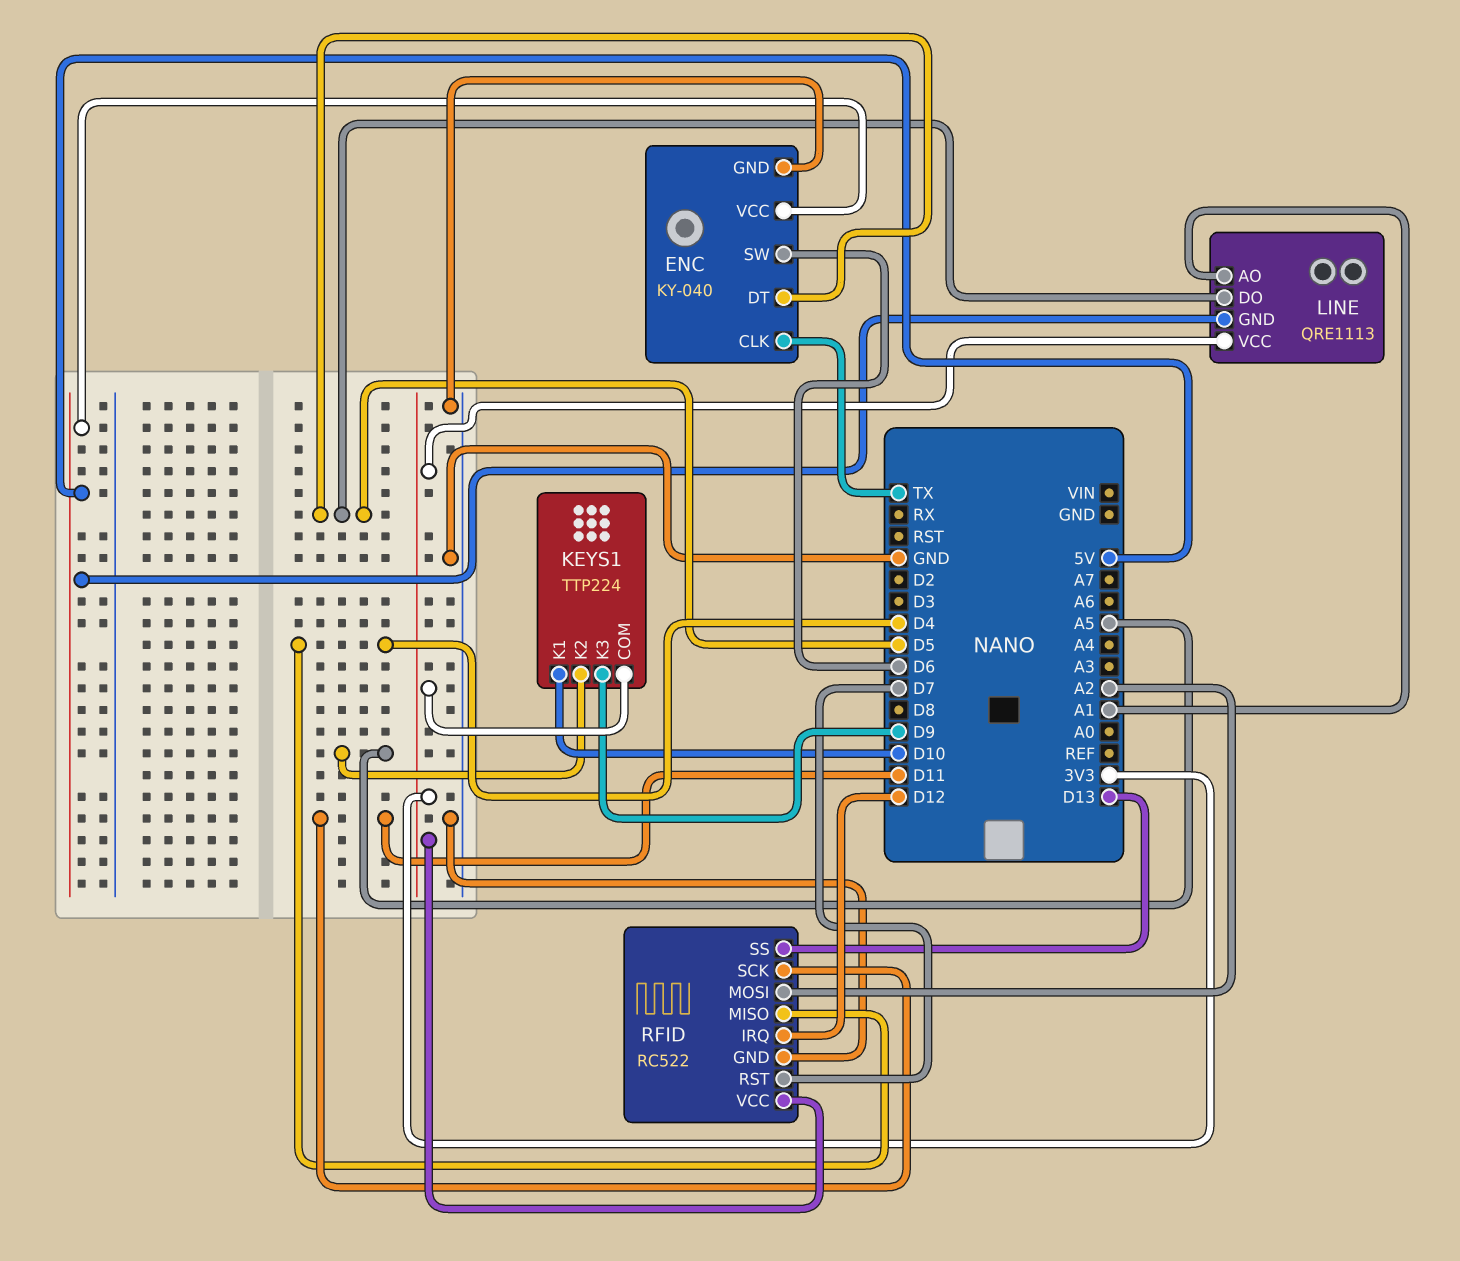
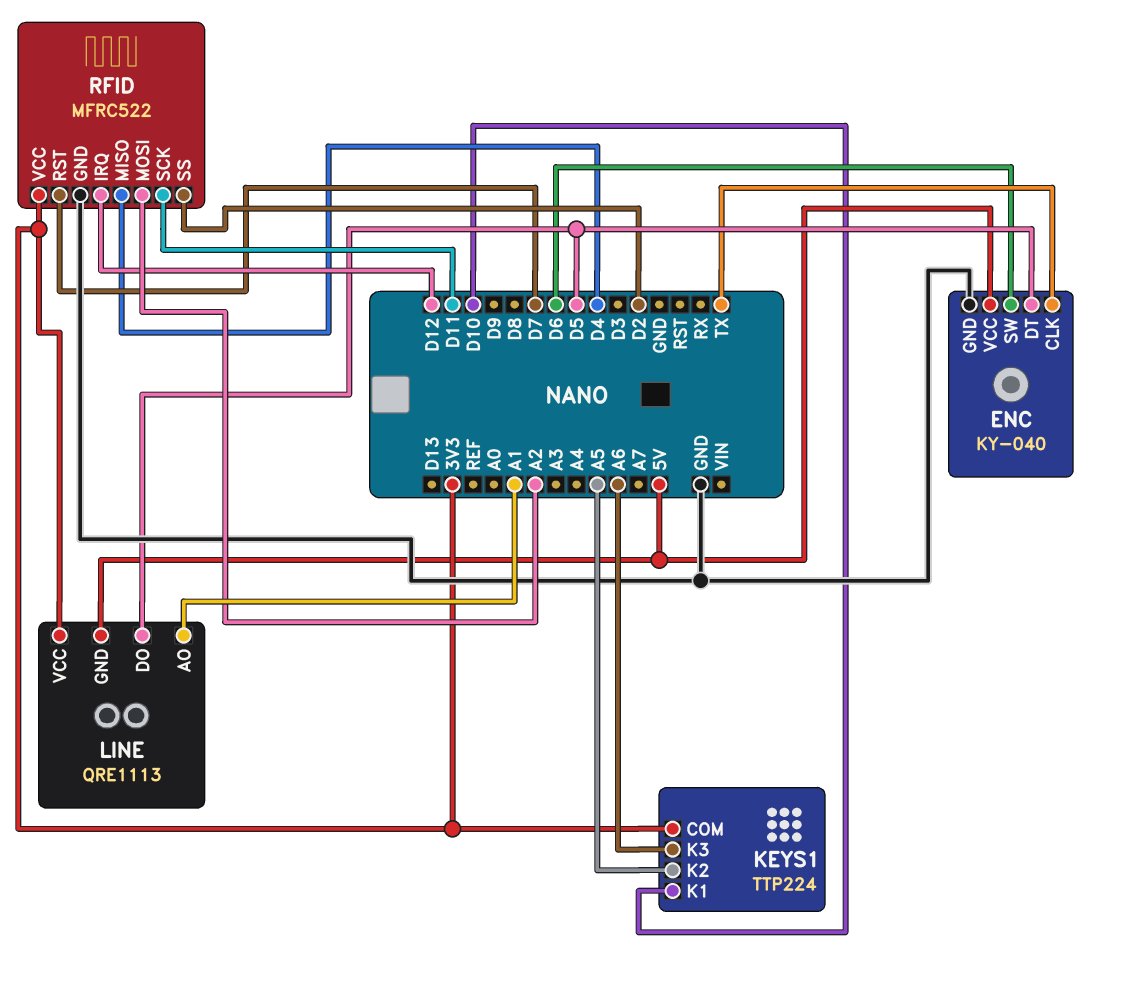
KEYS1 pin K3: D9 -> A6
RFID: RC522 -> MFRC522
RFID pin SS: D13 -> D2

